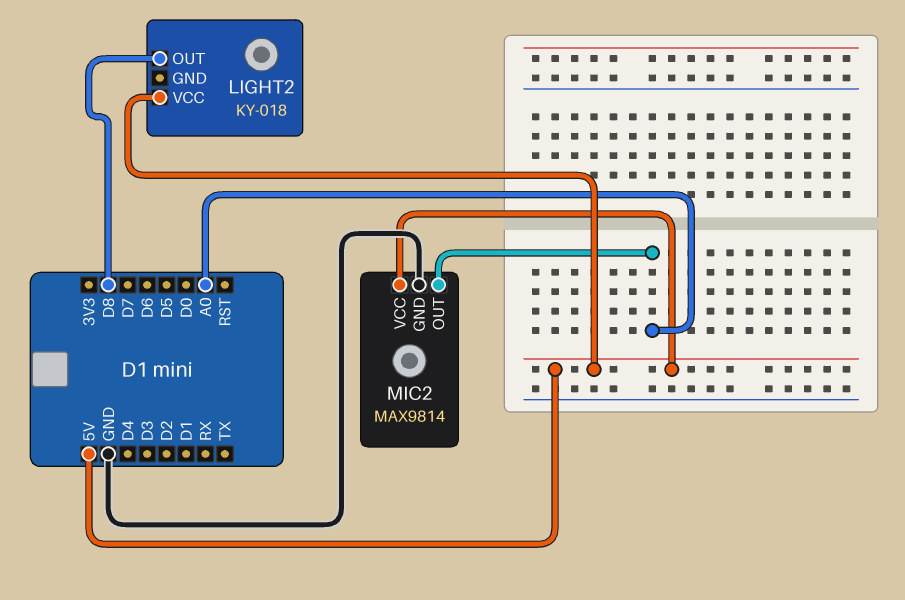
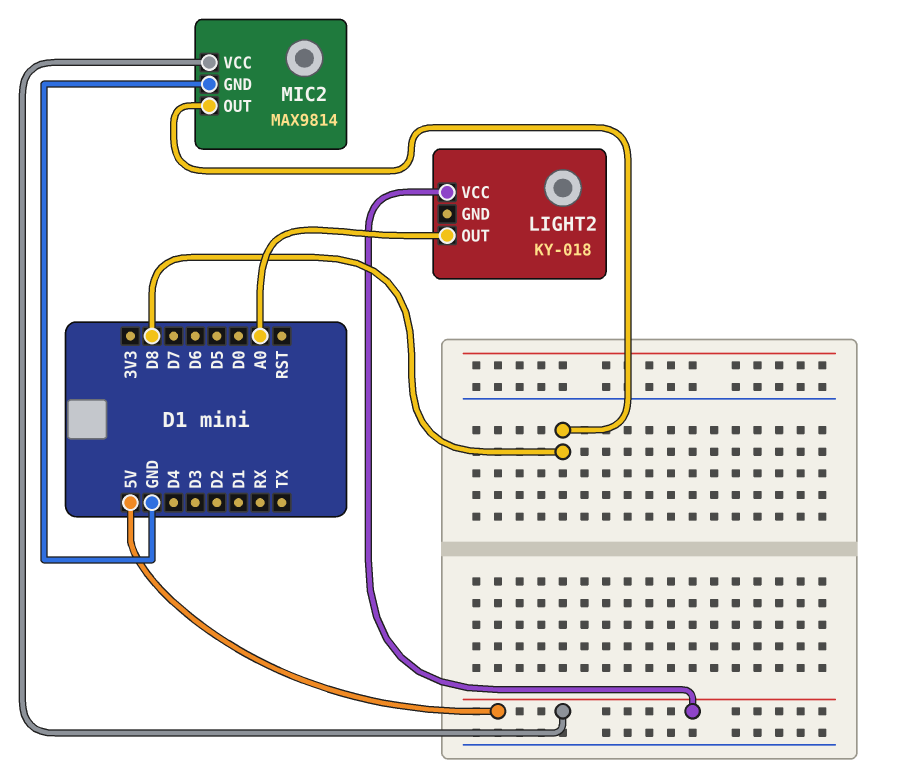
LIGHT2 pin OUT: D8 -> A0
MIC2 pin OUT: A0 -> D8

